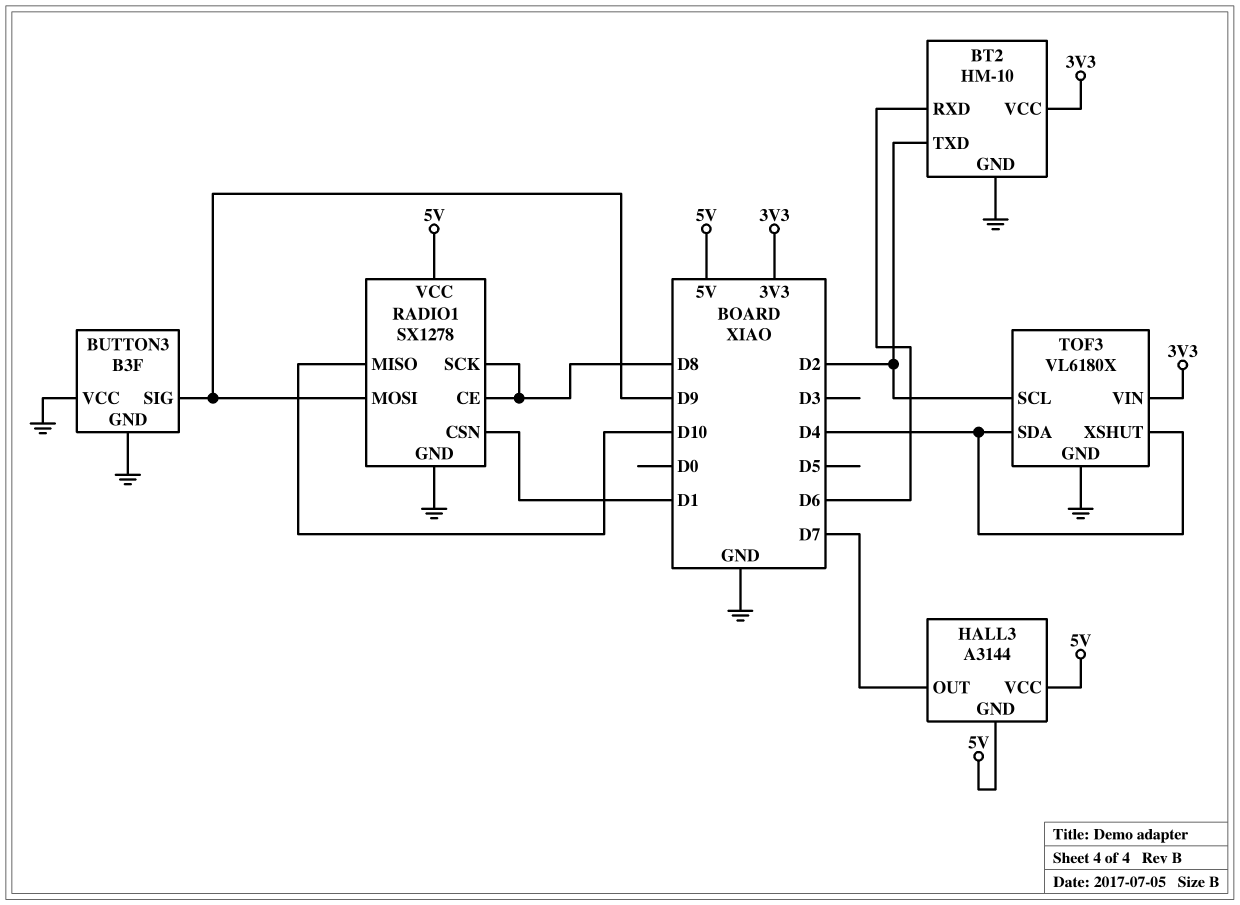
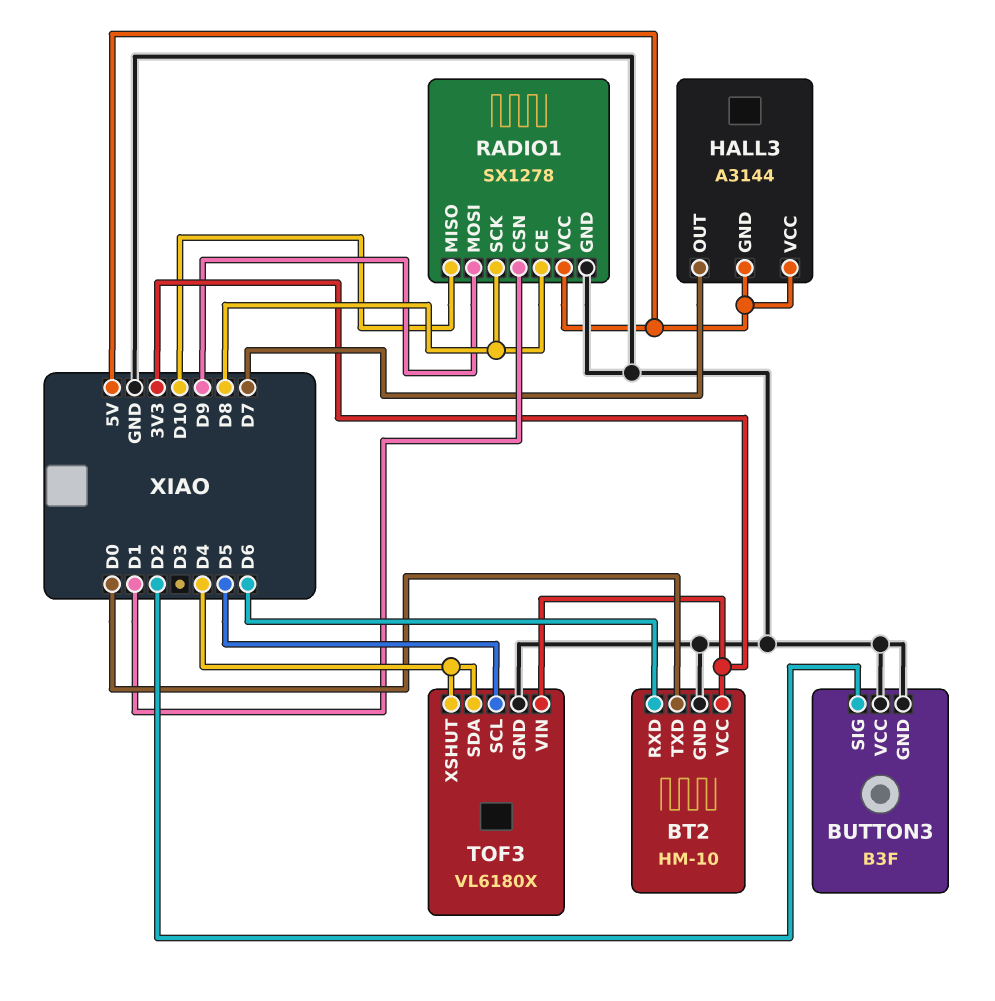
BT2 pin TXD: D2 -> D0
BUTTON3 pin SIG: D9 -> D2
TOF3 pin SCL: D2 -> D5

